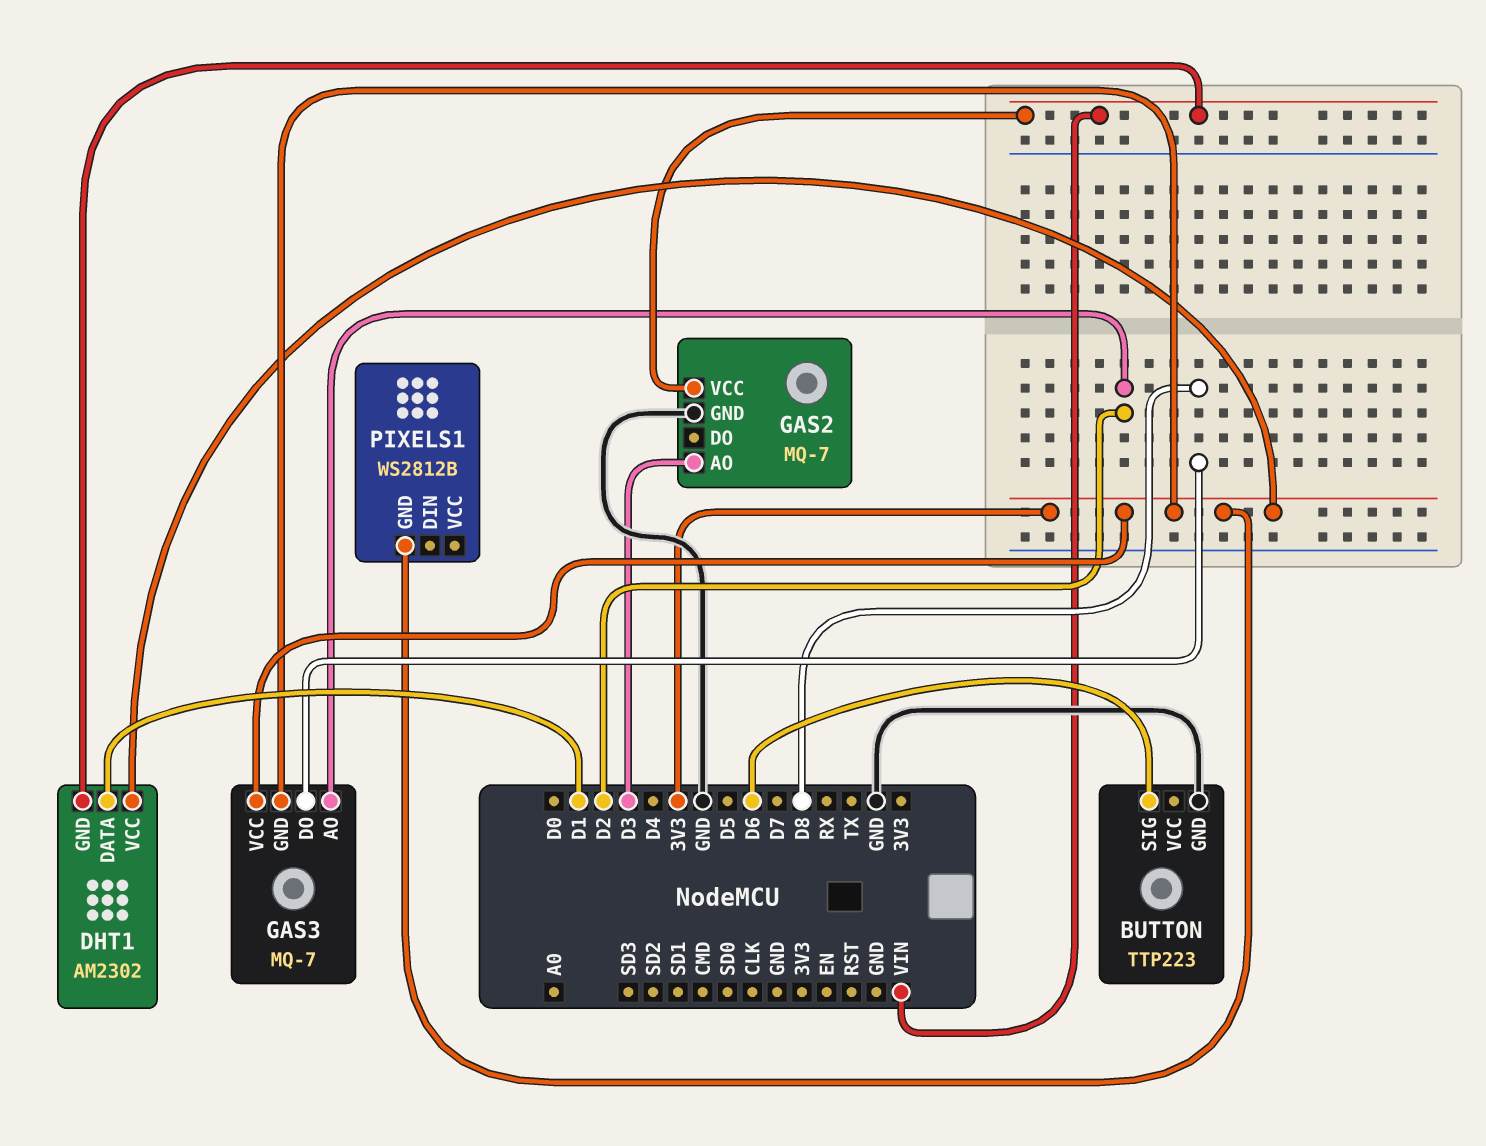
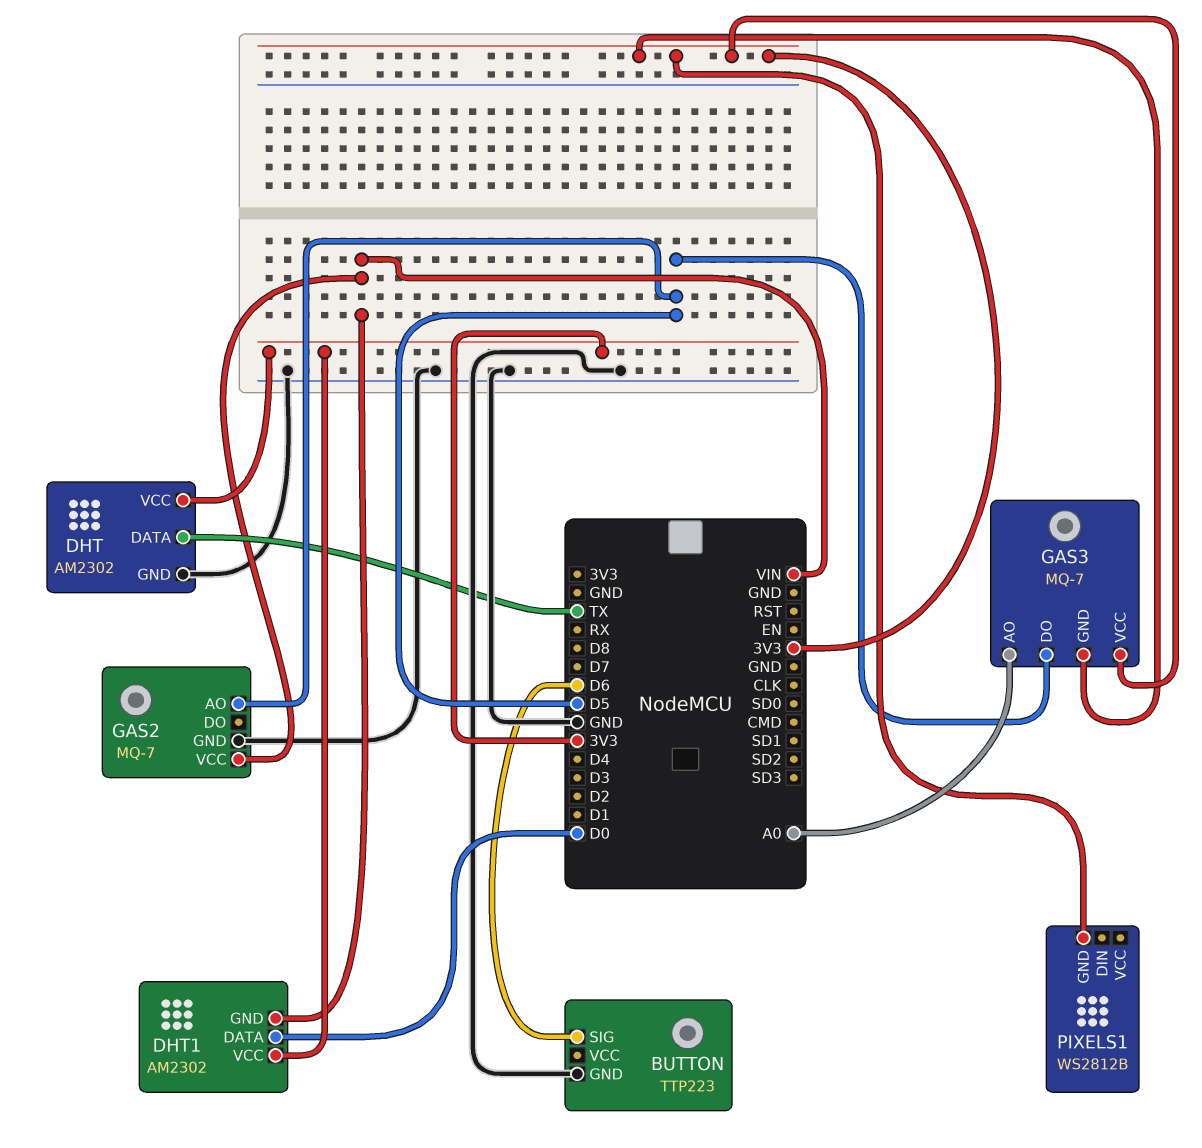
DHT: none -> AM2302
DHT pin DATA: none -> TX
DHT pin GND: none -> GND
DHT pin VCC: none -> 3V3
DHT1 pin DATA: D1 -> D0
GAS2 pin AO: D3 -> D5
GAS3 pin AO: D2 -> A0
GAS3 pin DO: D8 -> D5

